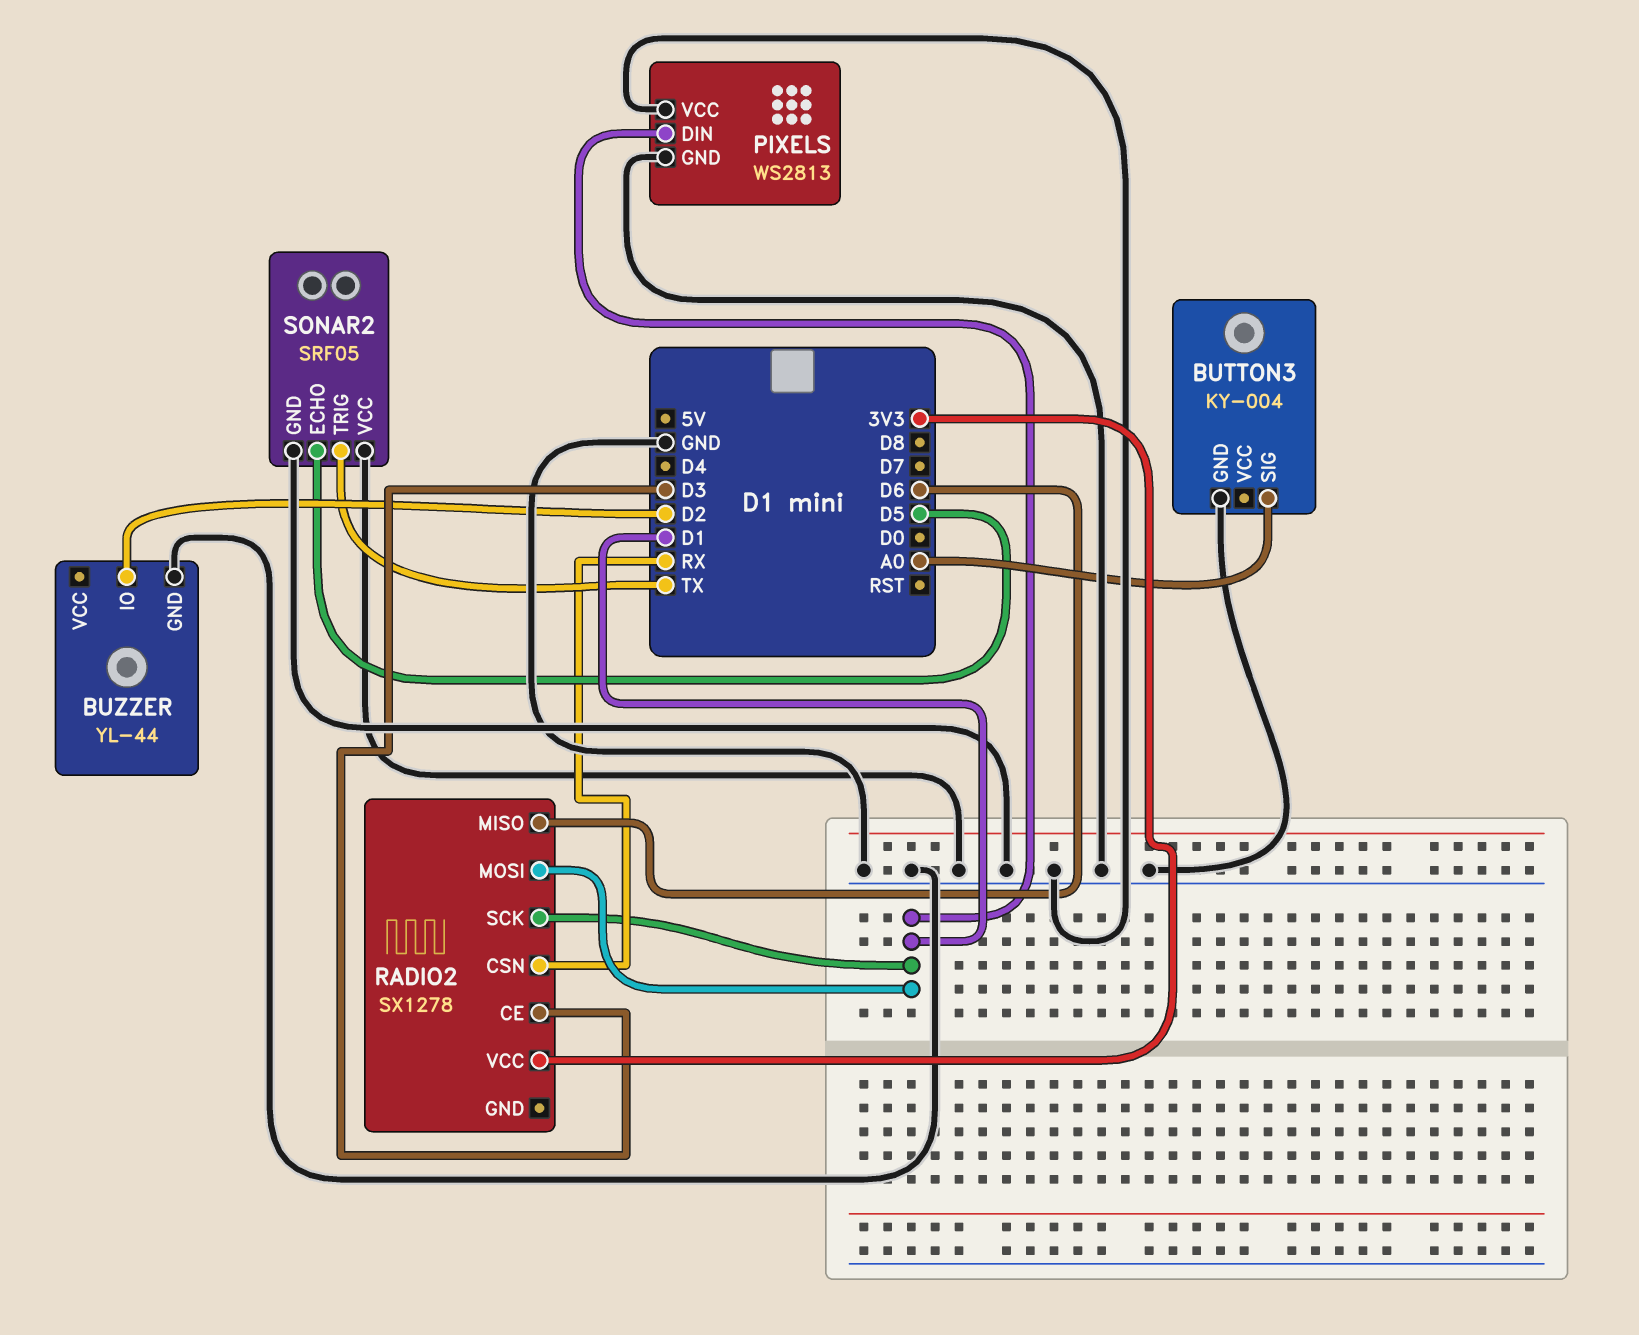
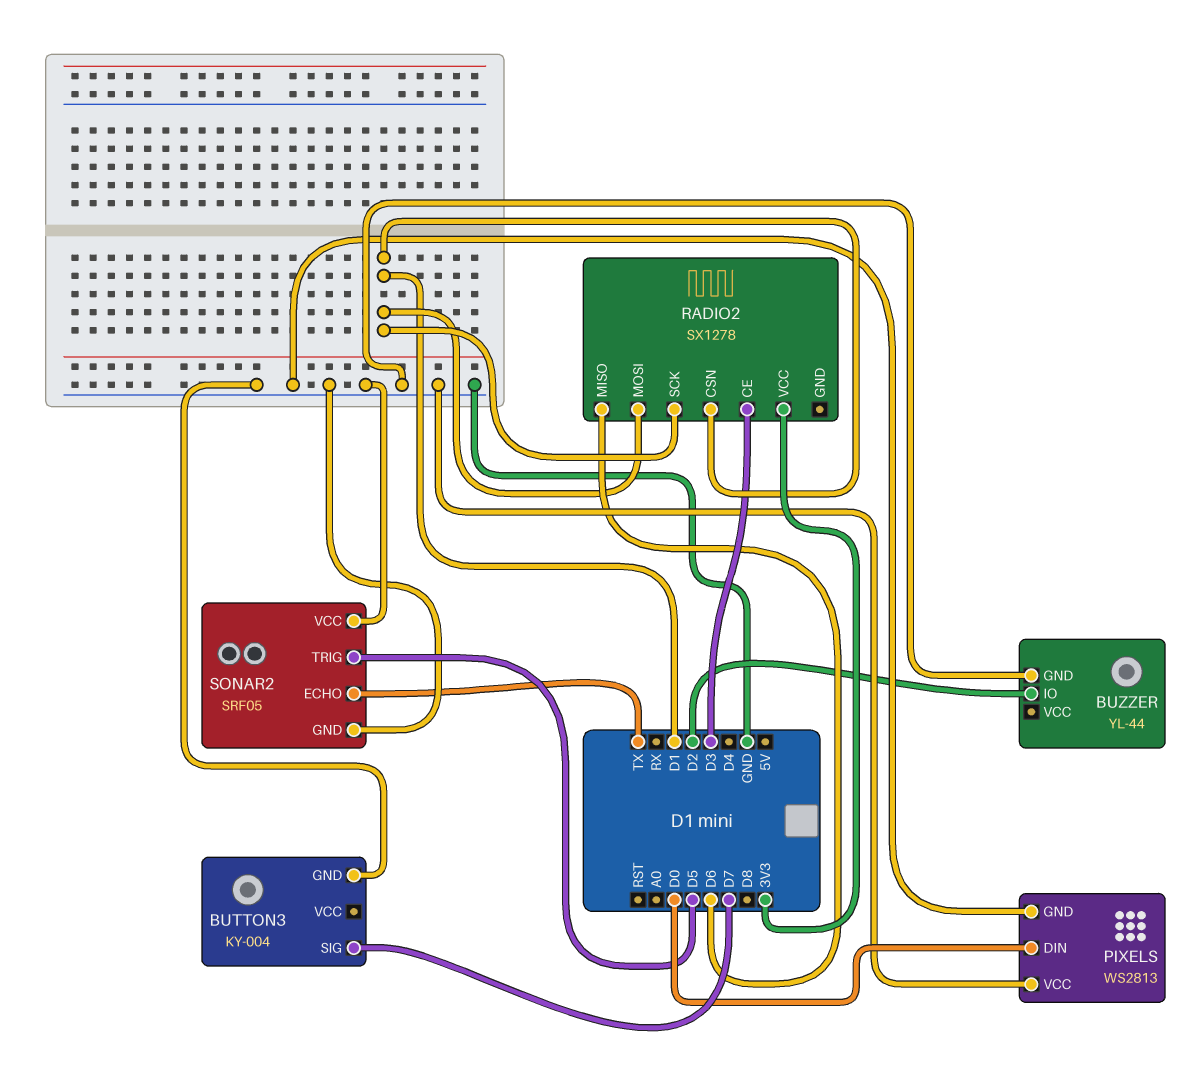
BUTTON3 pin SIG: A0 -> D7
PIXELS pin DIN: D1 -> D0
RADIO2 pin CSN: RX -> D1
SONAR2 pin ECHO: D5 -> TX
SONAR2 pin TRIG: TX -> D5

